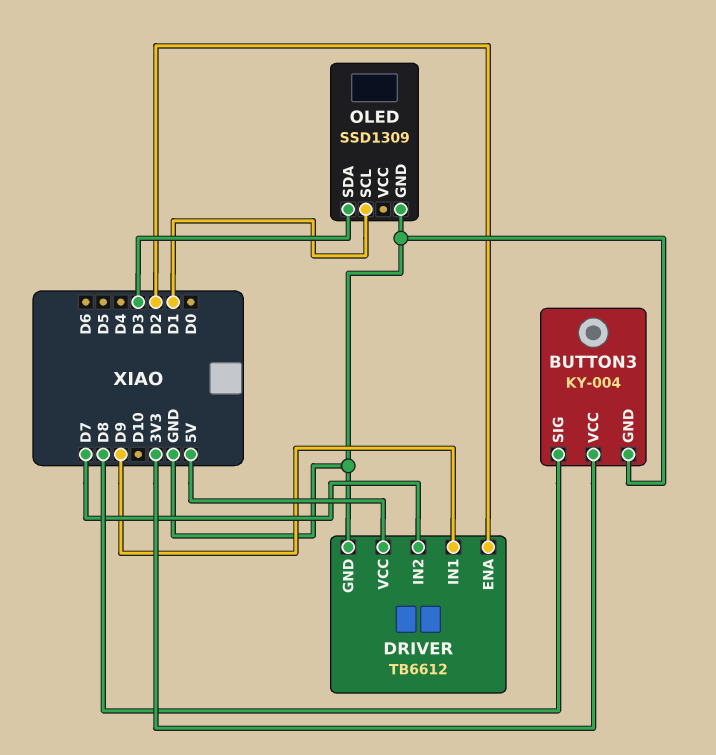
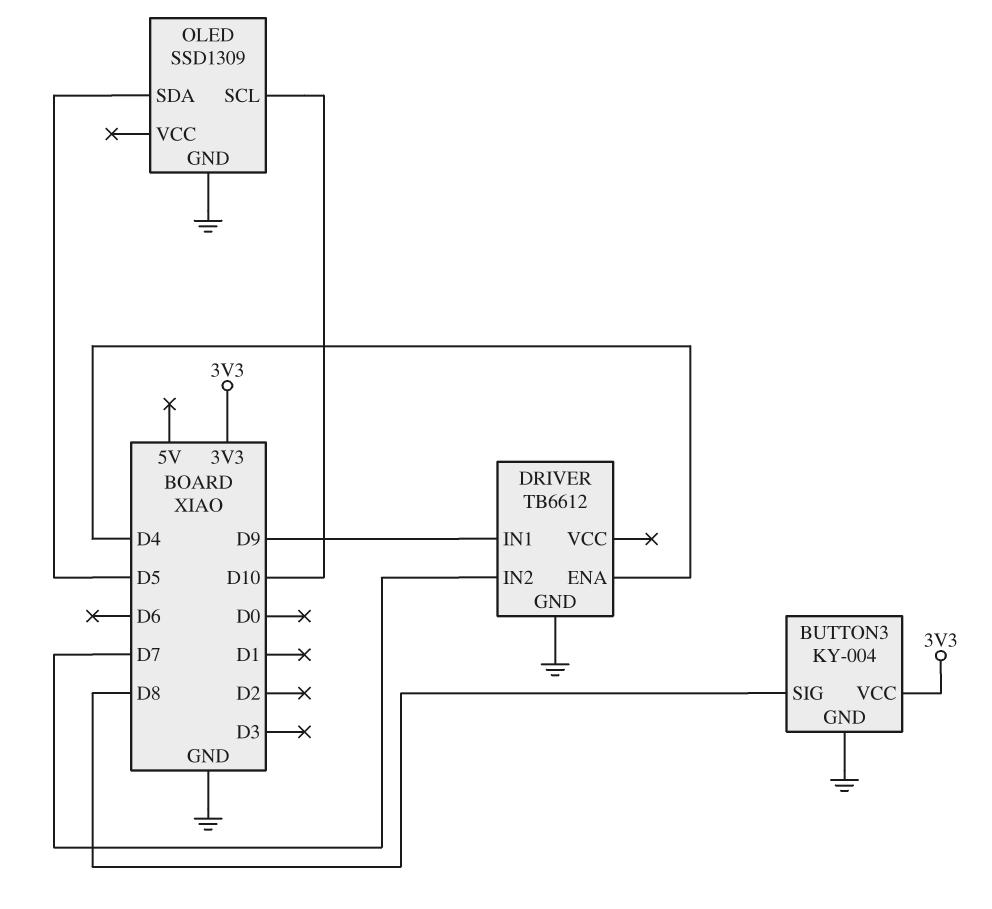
DRIVER pin ENA: D2 -> D4
DRIVER pin VCC: 5V -> none
OLED pin SCL: D1 -> D10
OLED pin SDA: D3 -> D5

